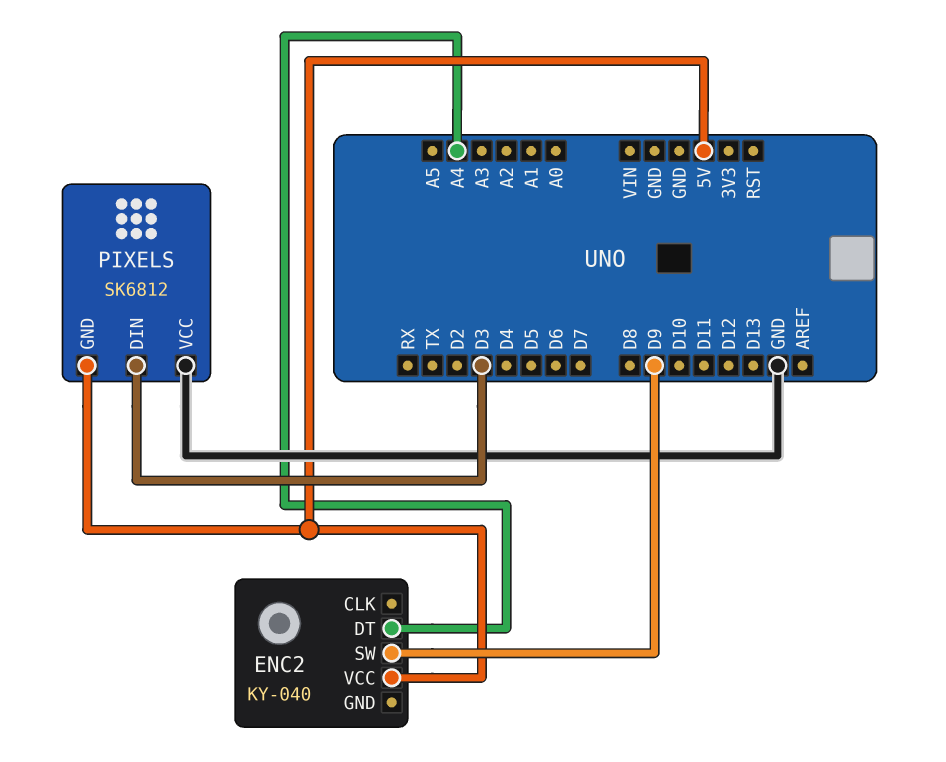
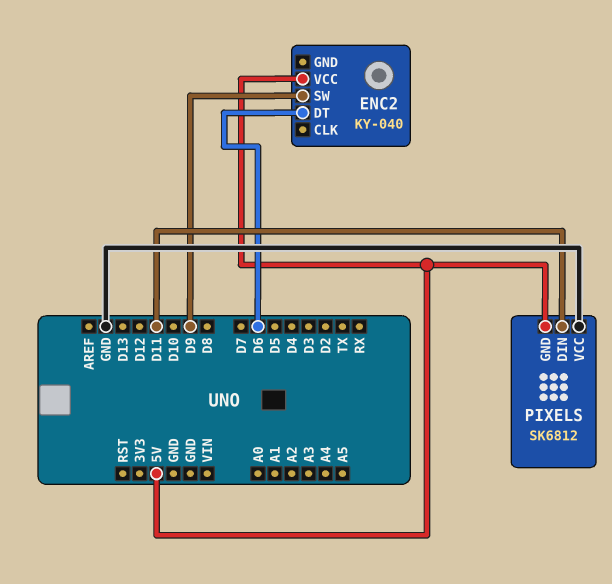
ENC2 pin DT: A4 -> D6
PIXELS pin DIN: D3 -> D11

